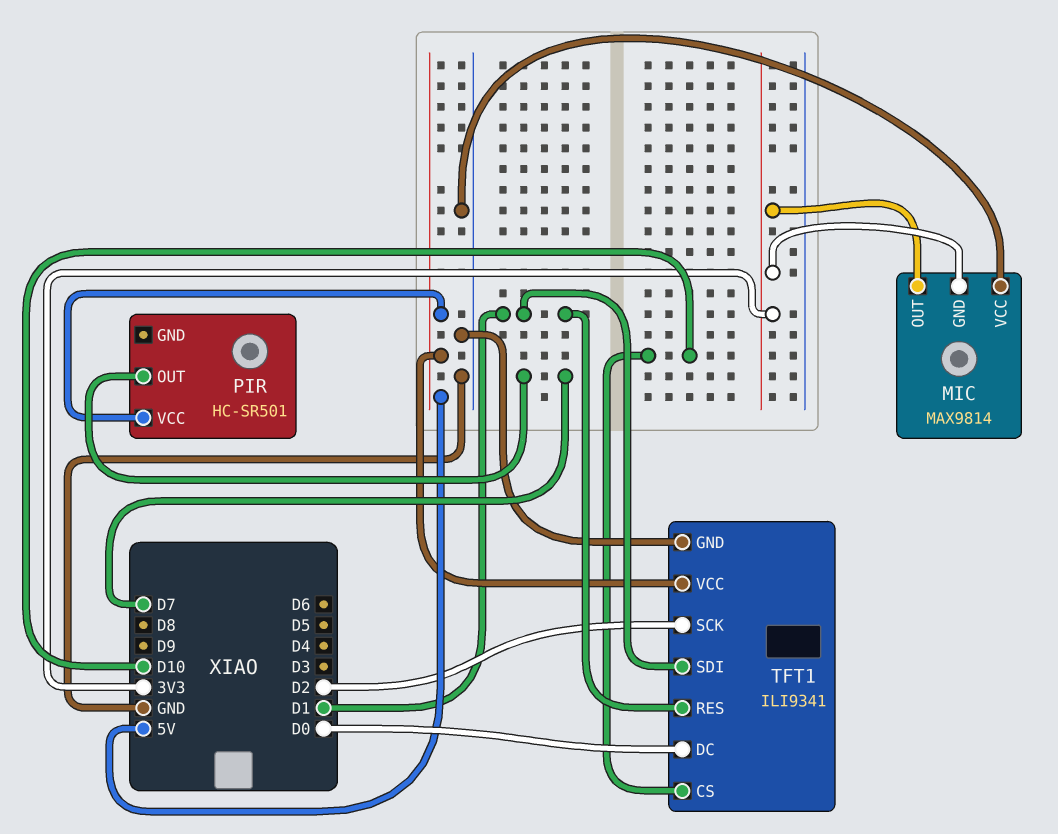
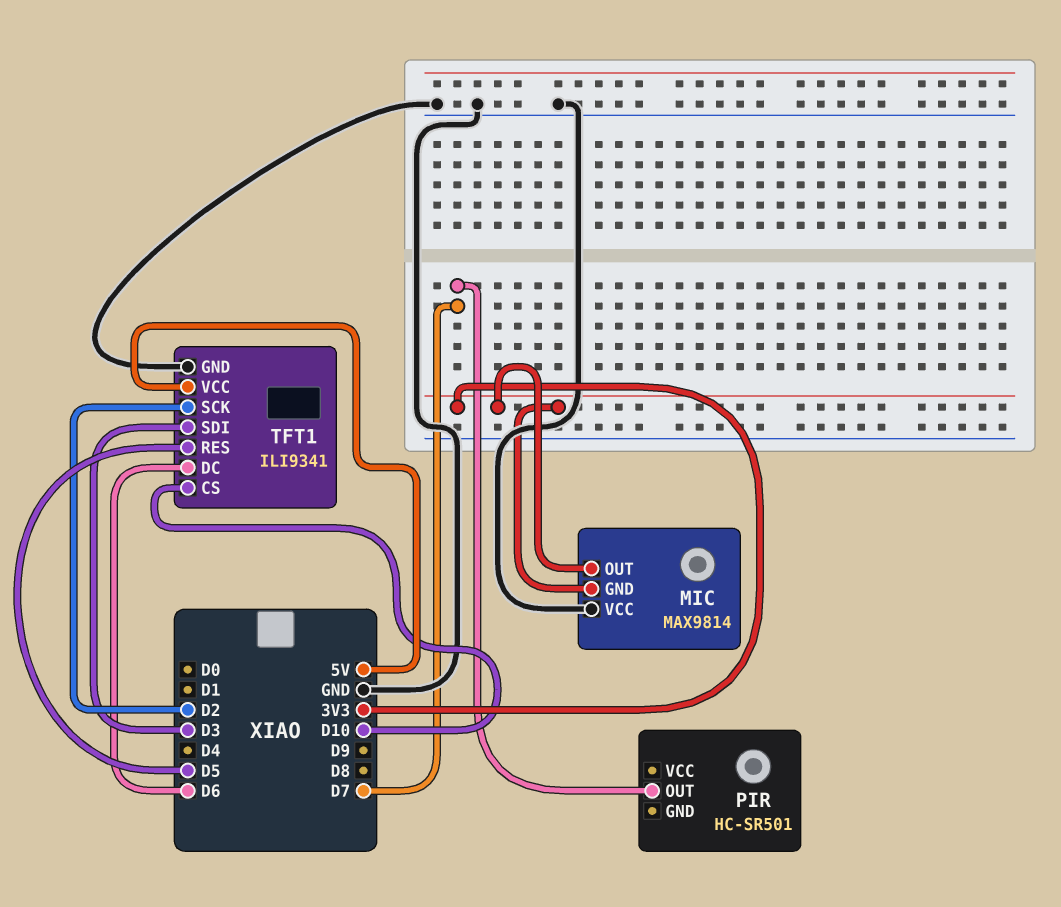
PIR pin VCC: 5V -> none
TFT1 pin DC: D0 -> D6
TFT1 pin RES: D1 -> D5
TFT1 pin SDI: D1 -> D3

